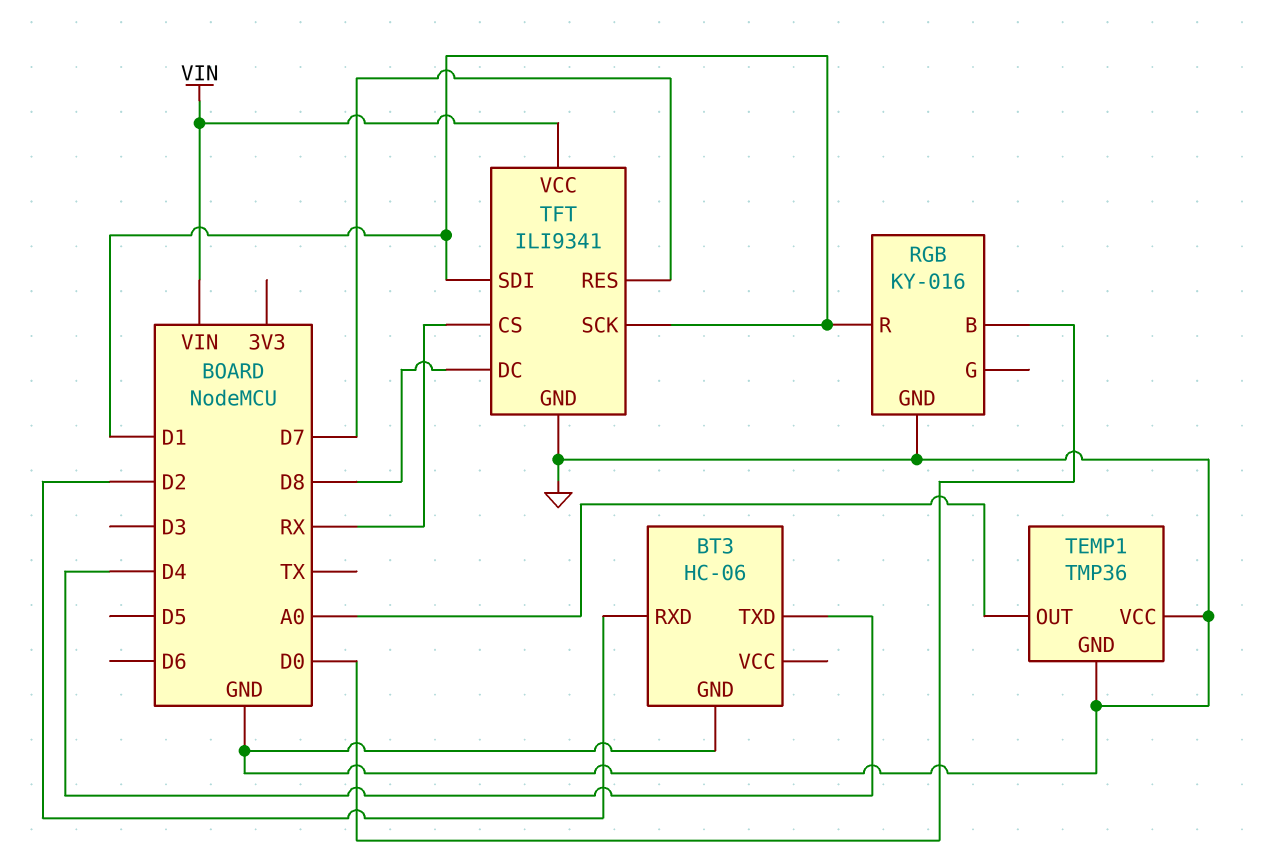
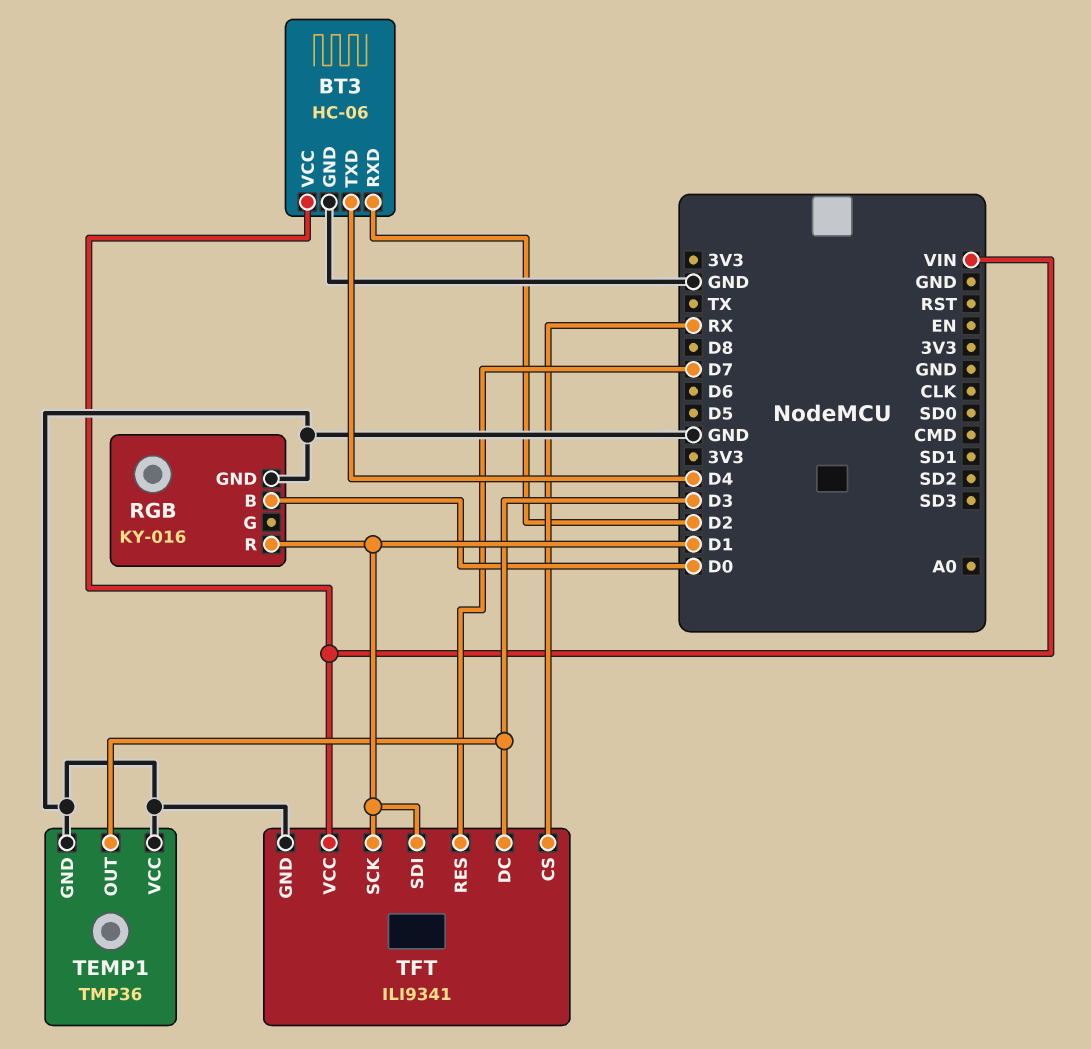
BT3 pin VCC: none -> VIN
TEMP1 pin OUT: A0 -> D3
TFT pin DC: D8 -> D3

